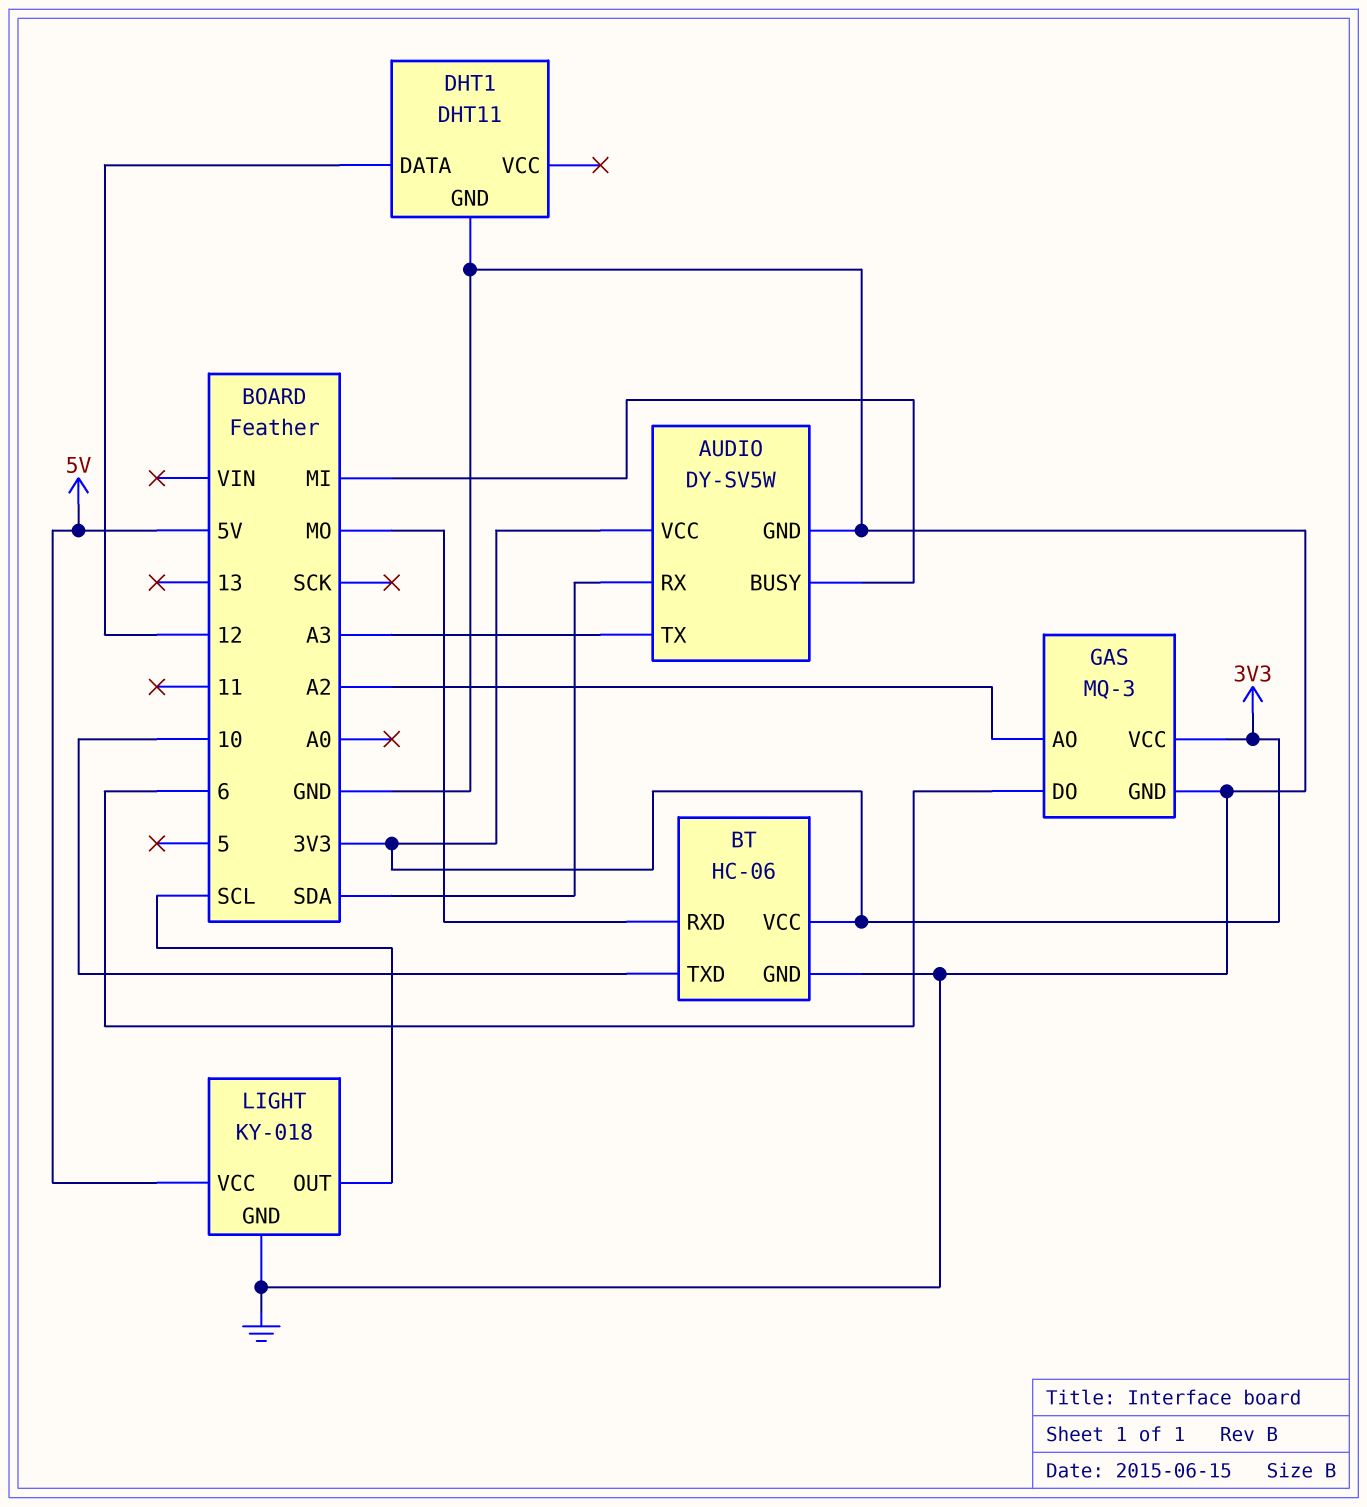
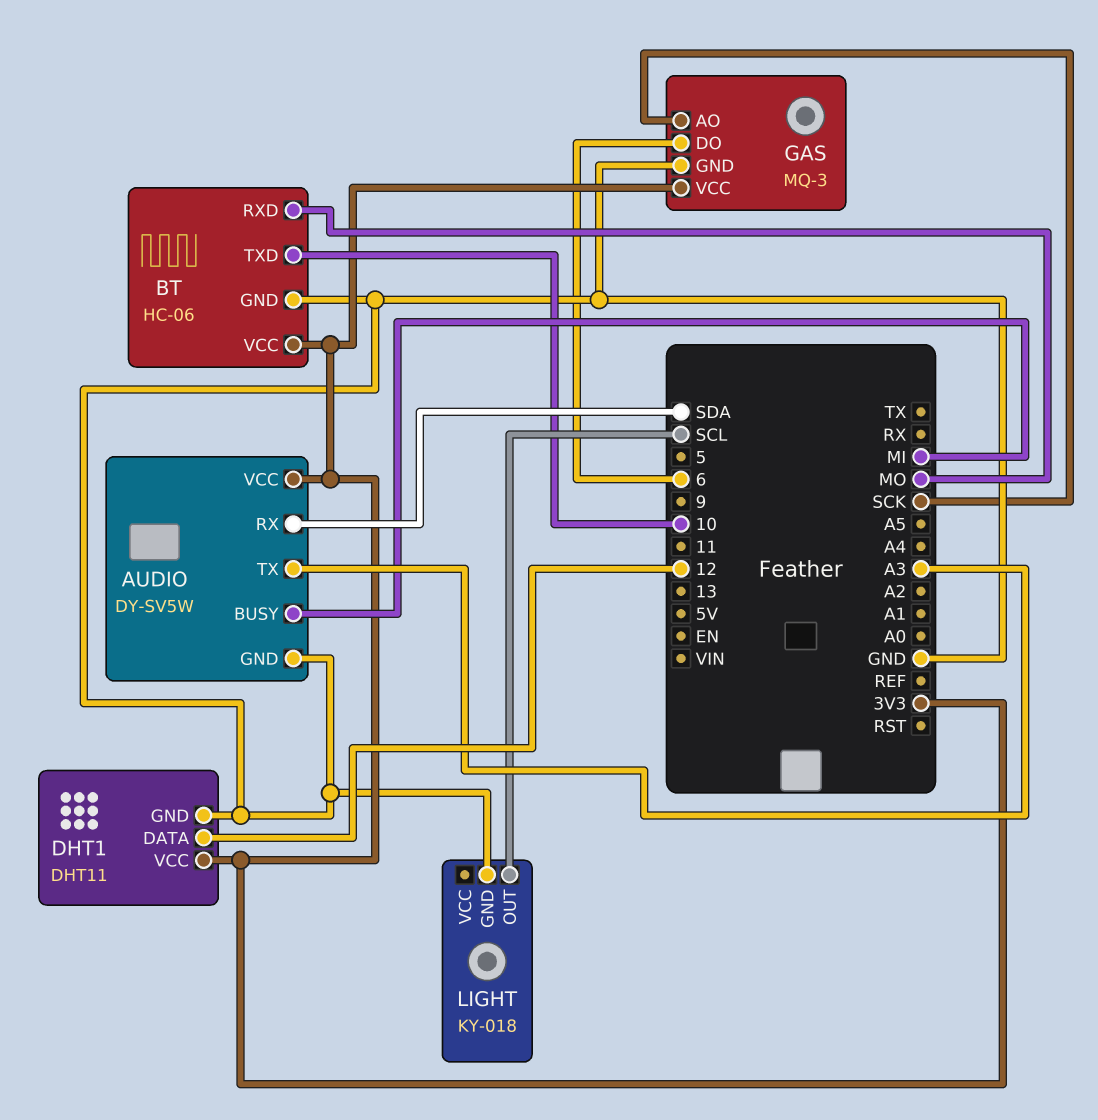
DHT1 pin VCC: none -> 3V3
GAS pin AO: A2 -> SCK
LIGHT pin VCC: 5V -> none

